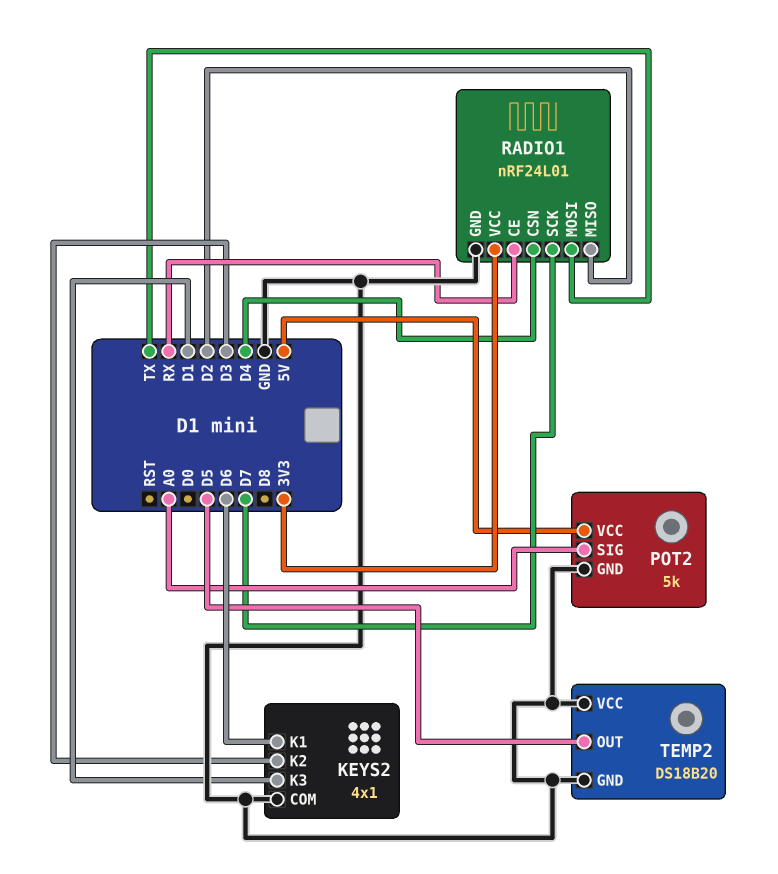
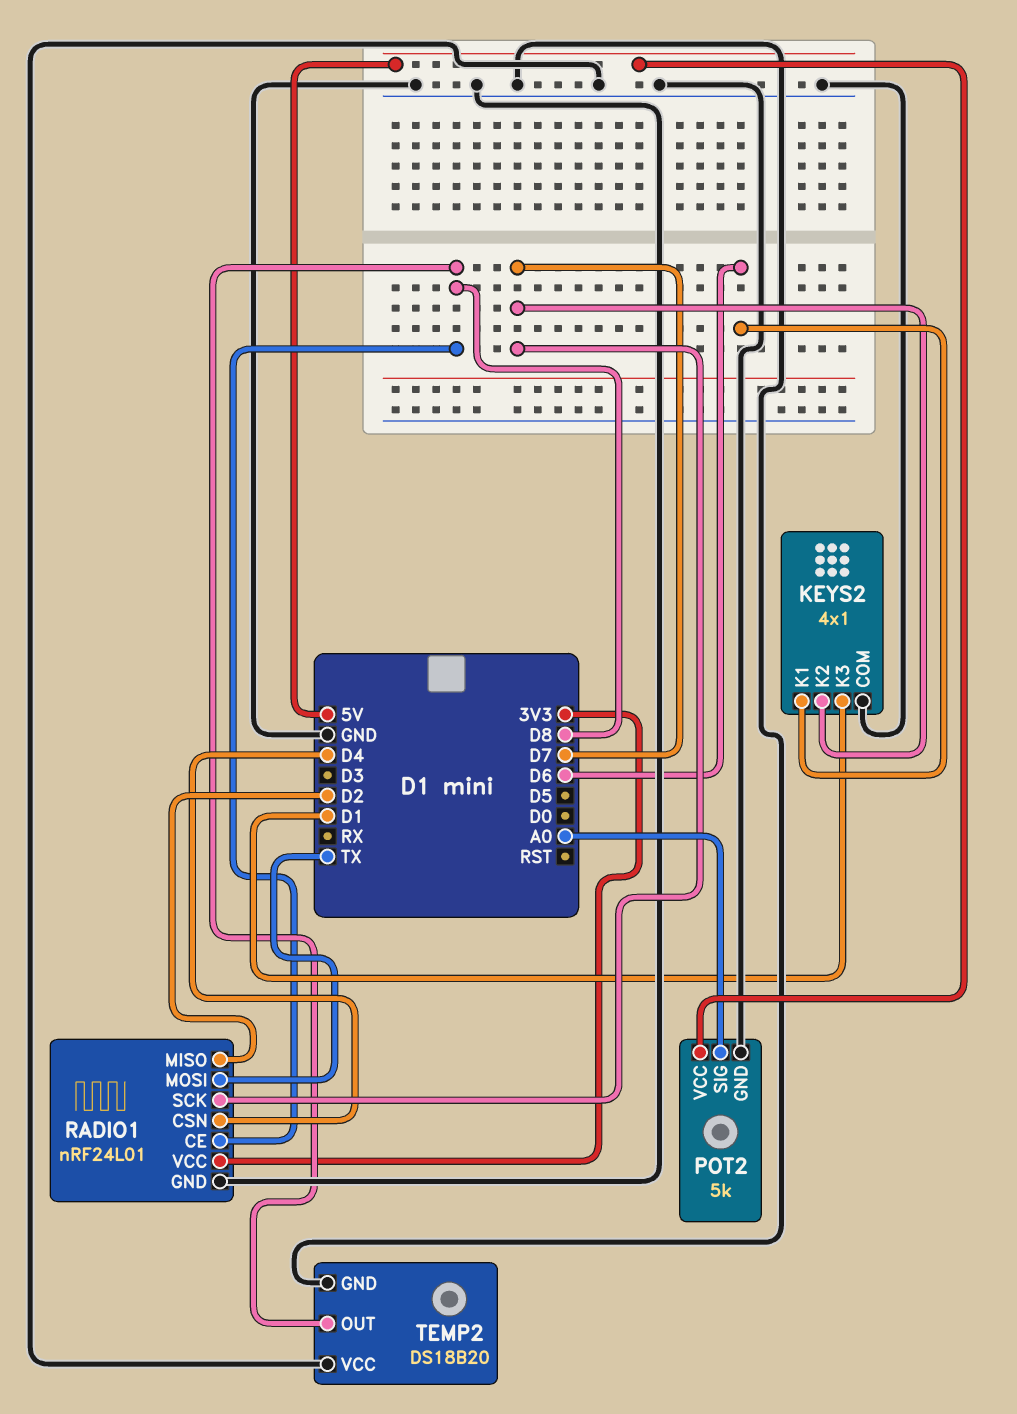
KEYS2 pin K2: D3 -> D7
RADIO1 pin CE: RX -> D8
TEMP2 pin OUT: D5 -> D8

